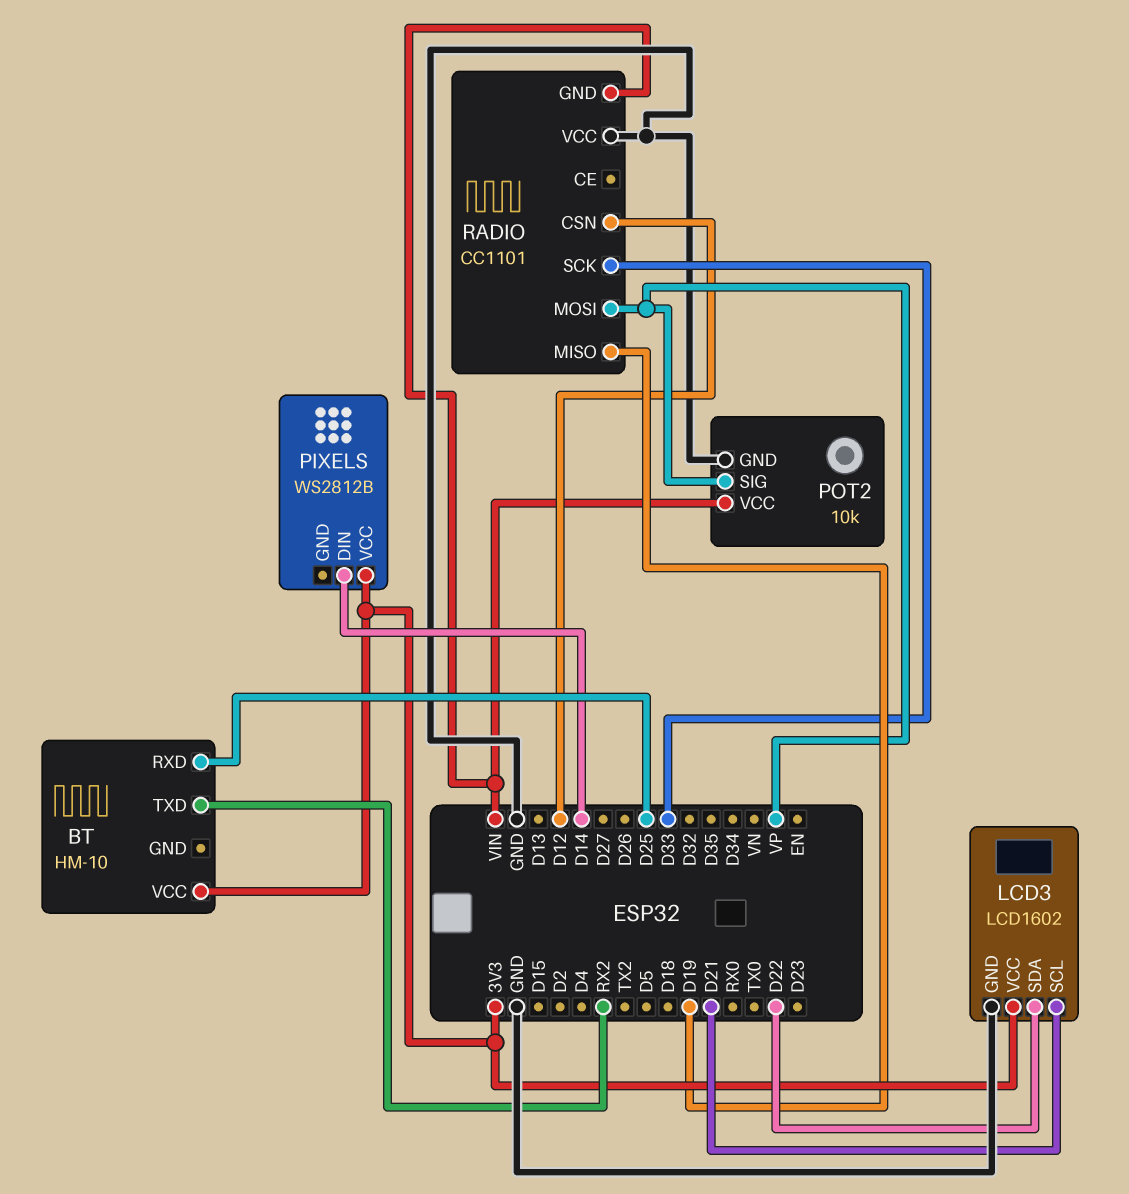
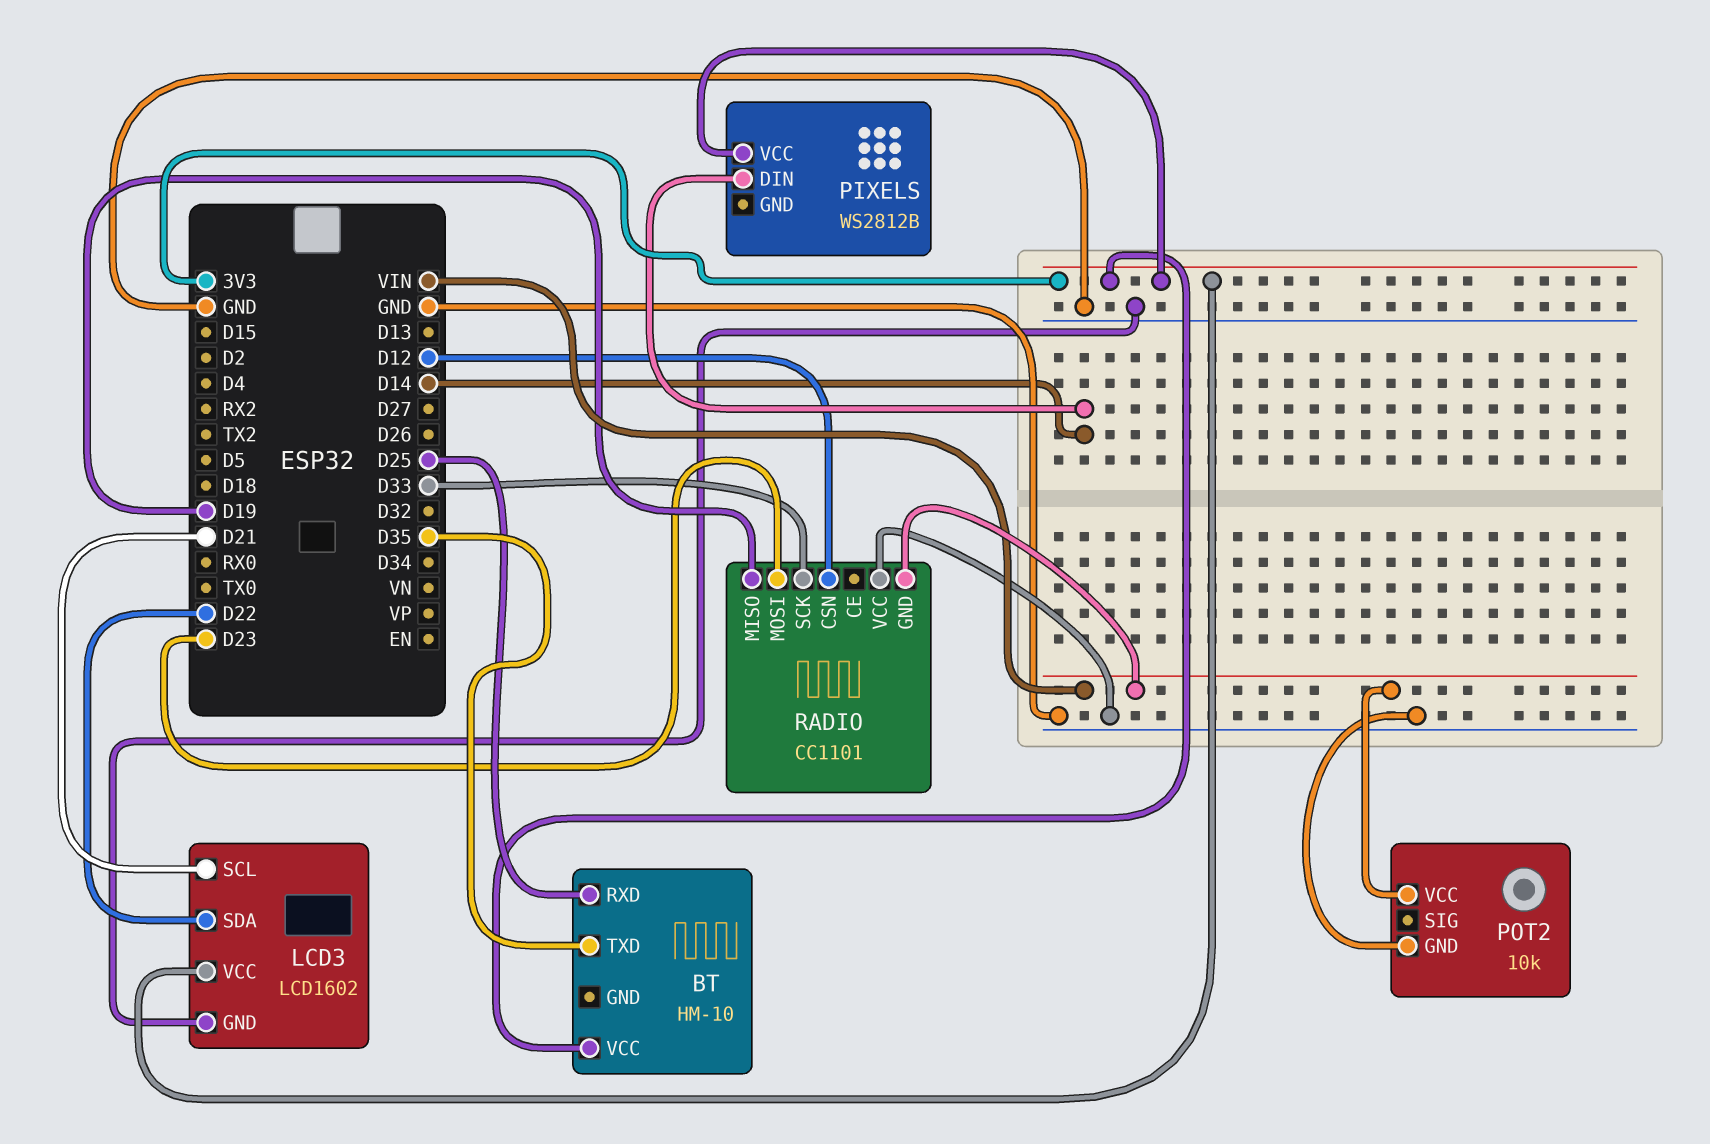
BT pin TXD: RX2 -> D35
POT2 pin SIG: VP -> none
RADIO pin MOSI: VP -> D23

